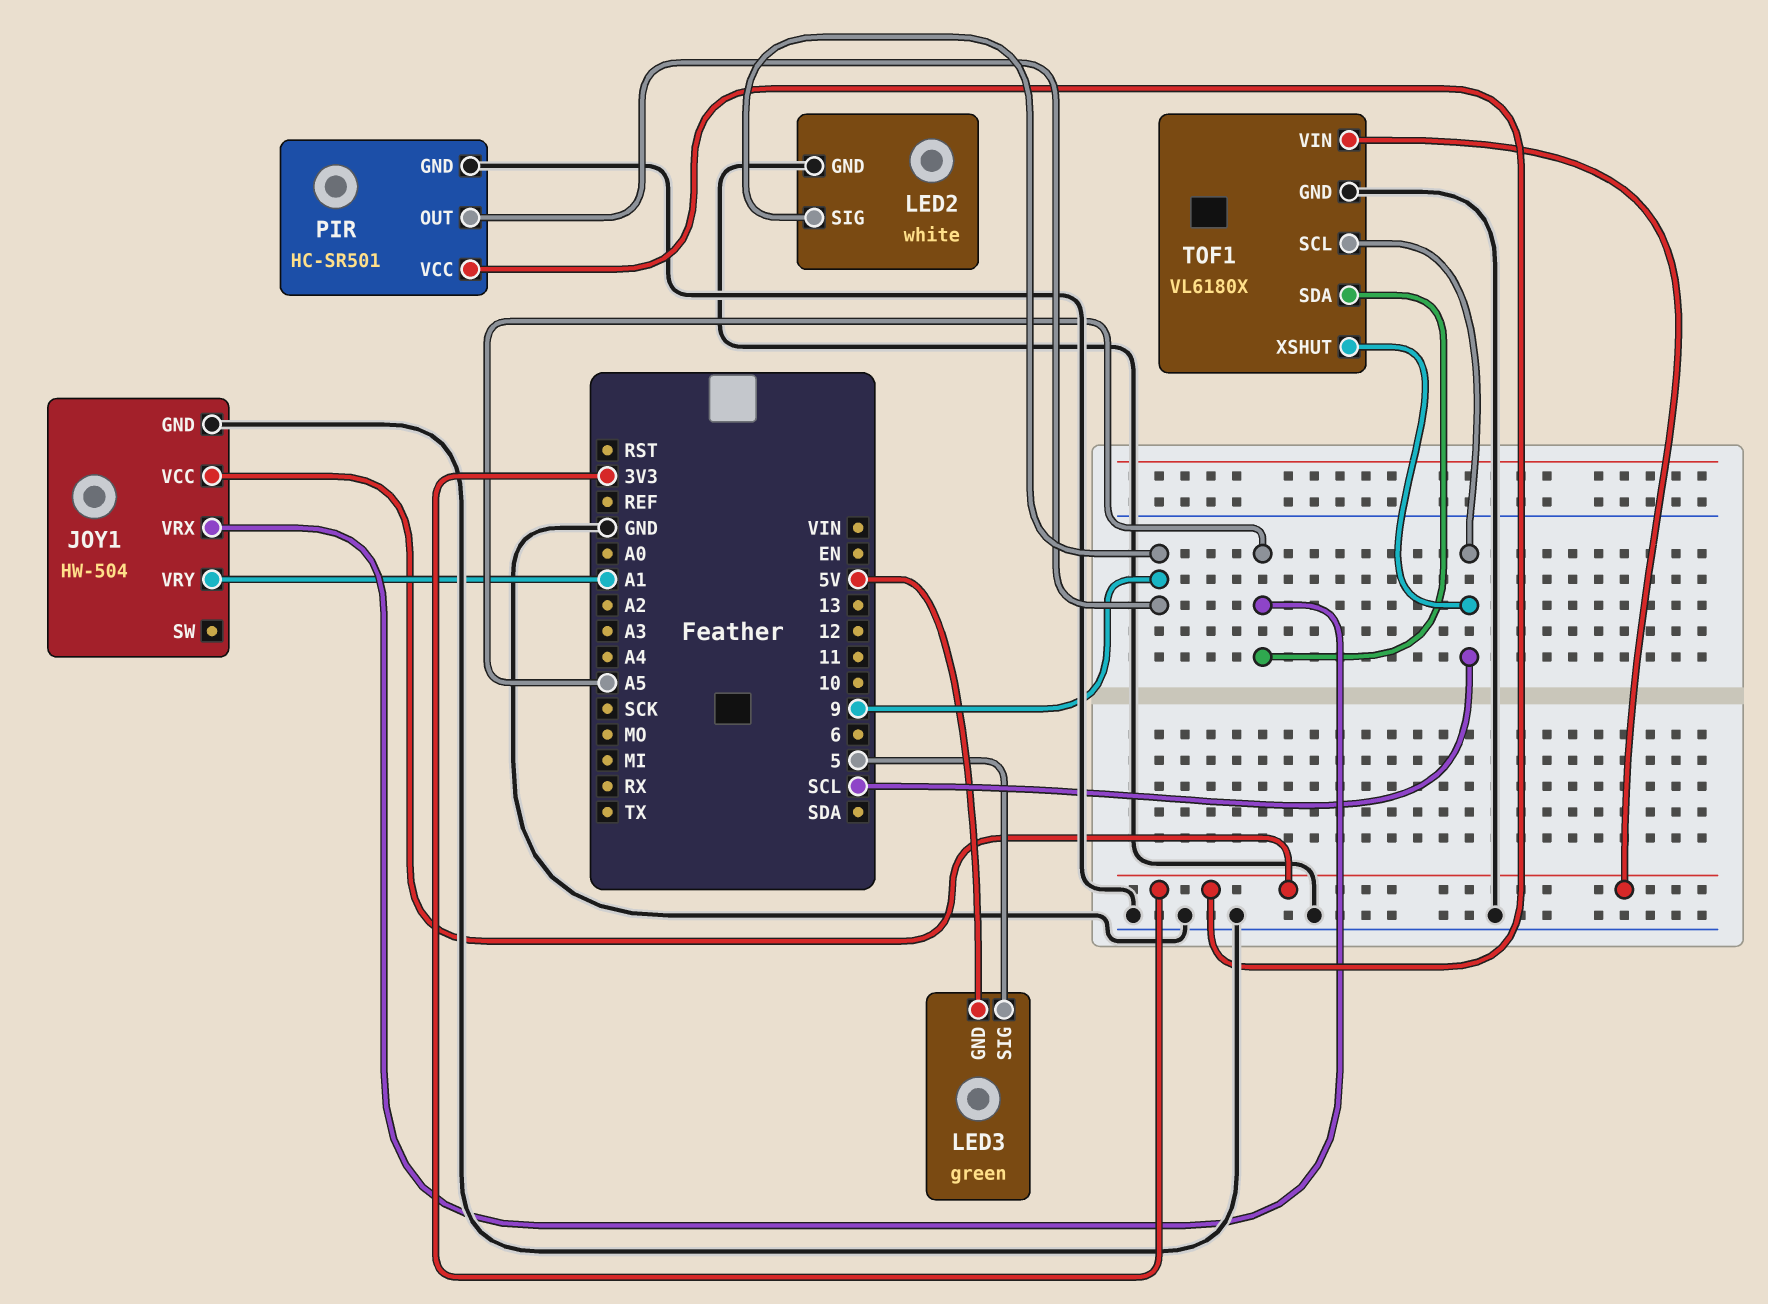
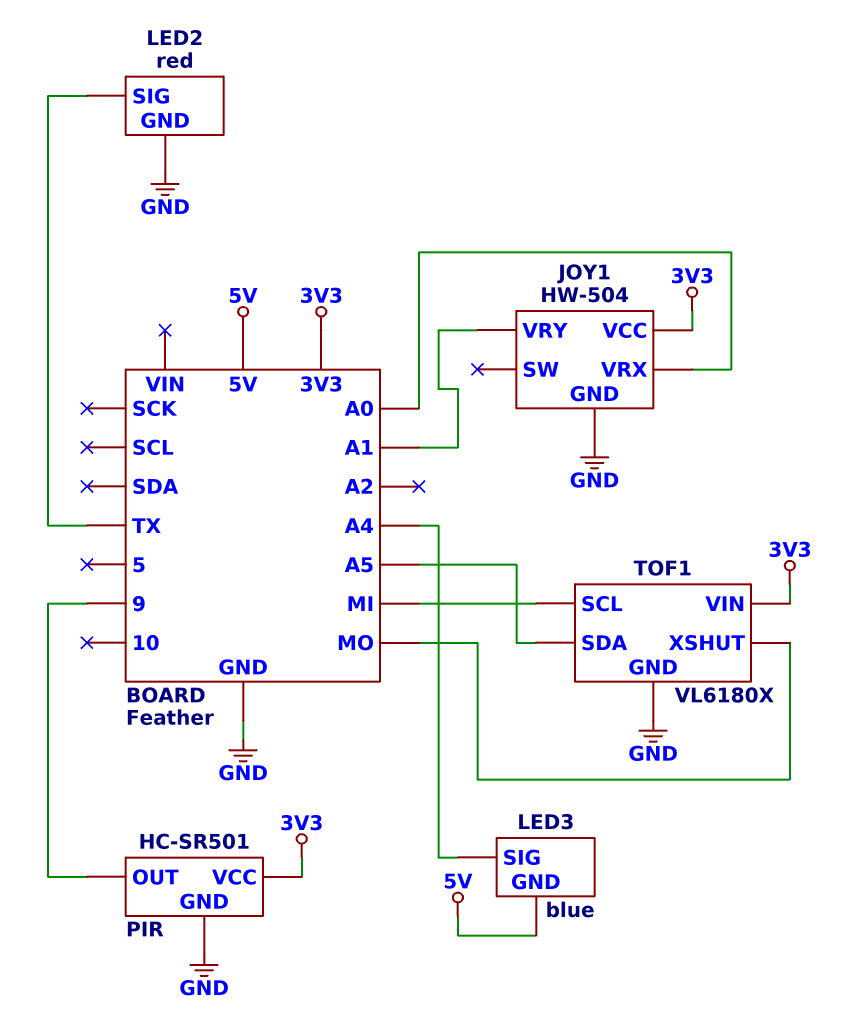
JOY1 pin VRX: A5 -> A0
LED2: white -> red
LED2 pin SIG: 9 -> TX
LED3: green -> blue
LED3 pin SIG: 5 -> A4
TOF1 pin SCL: SCL -> MI
TOF1 pin XSHUT: SCL -> MO

